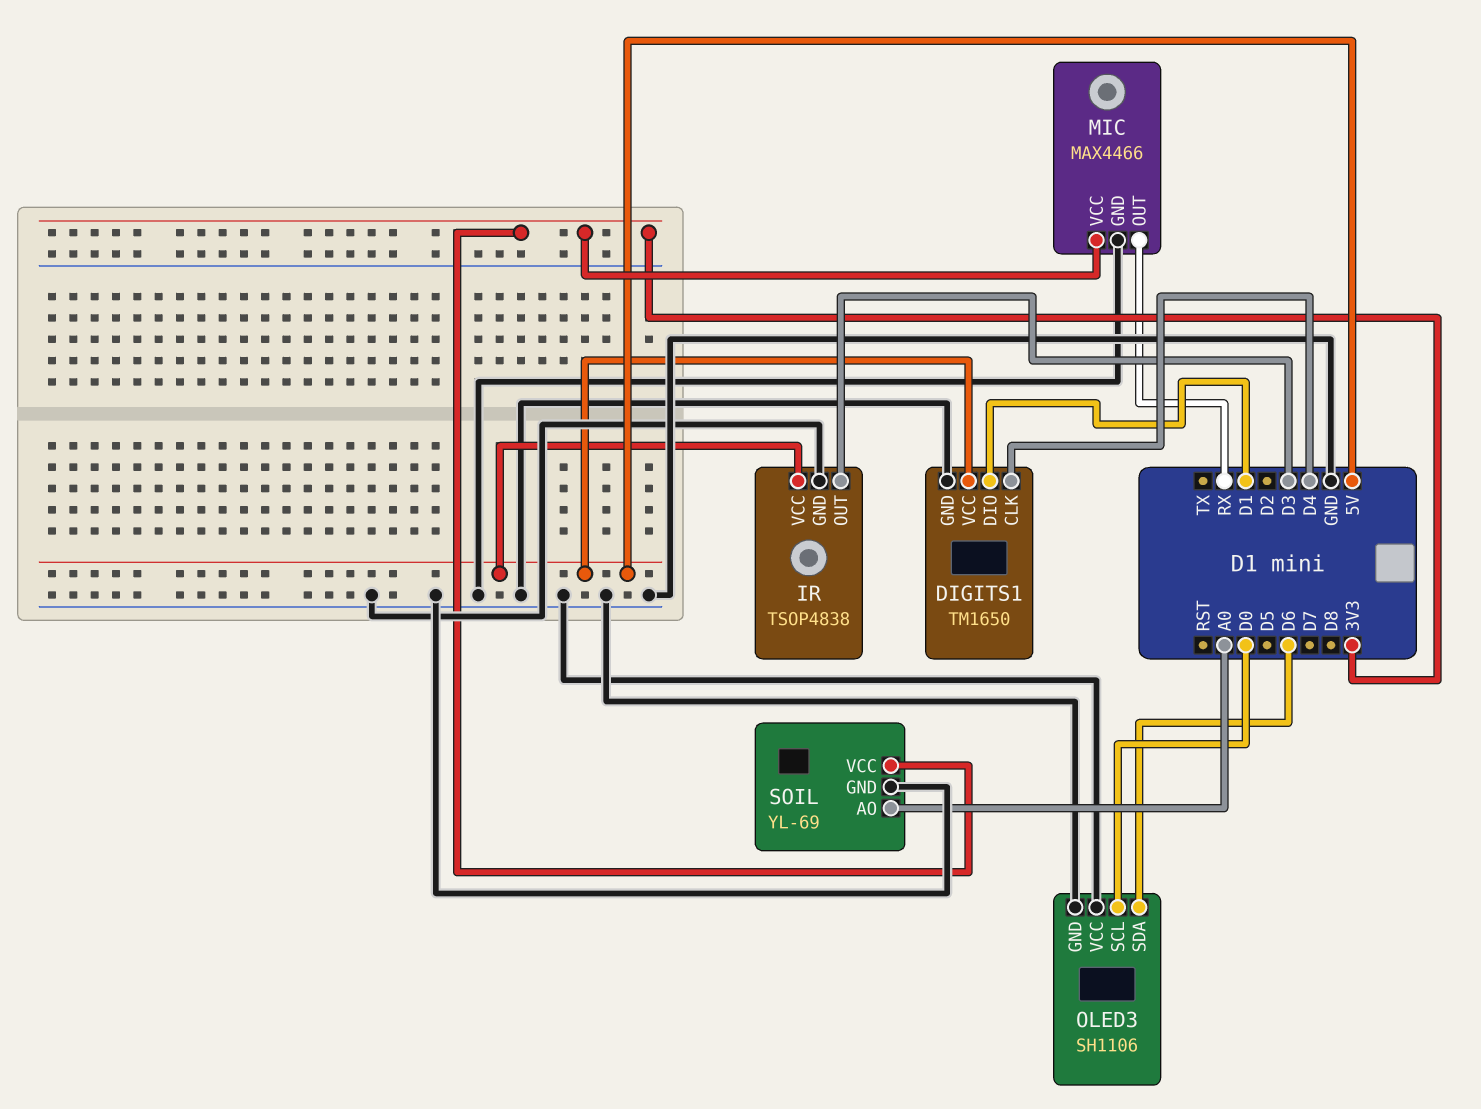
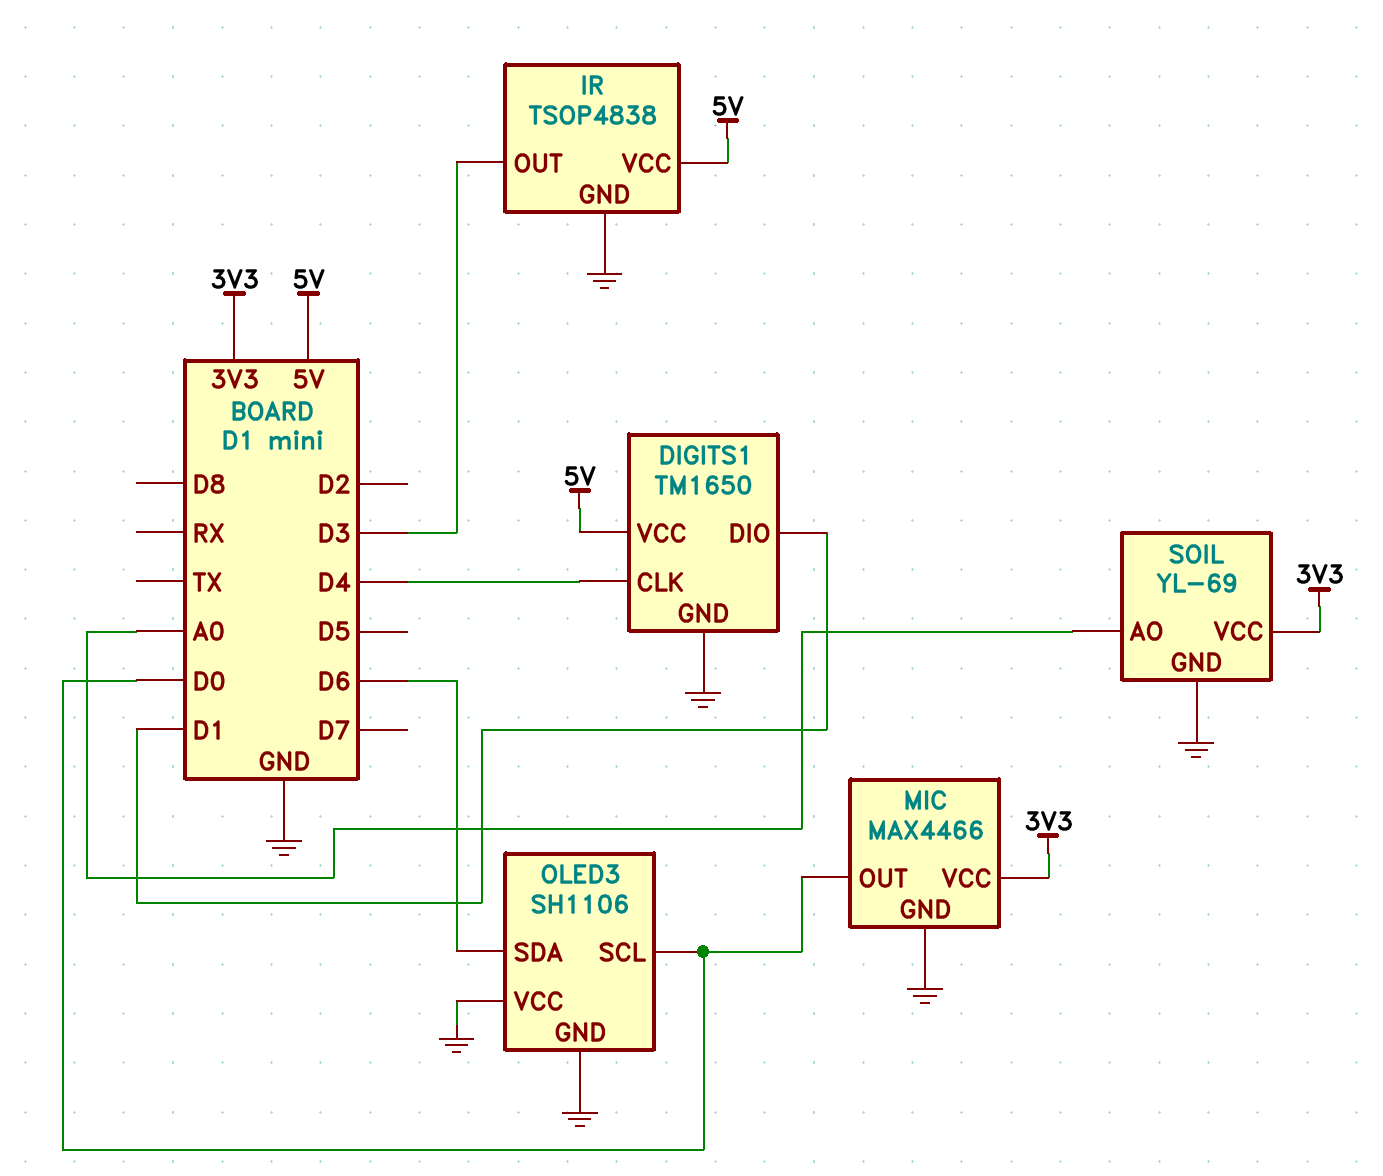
MIC pin OUT: RX -> D0

